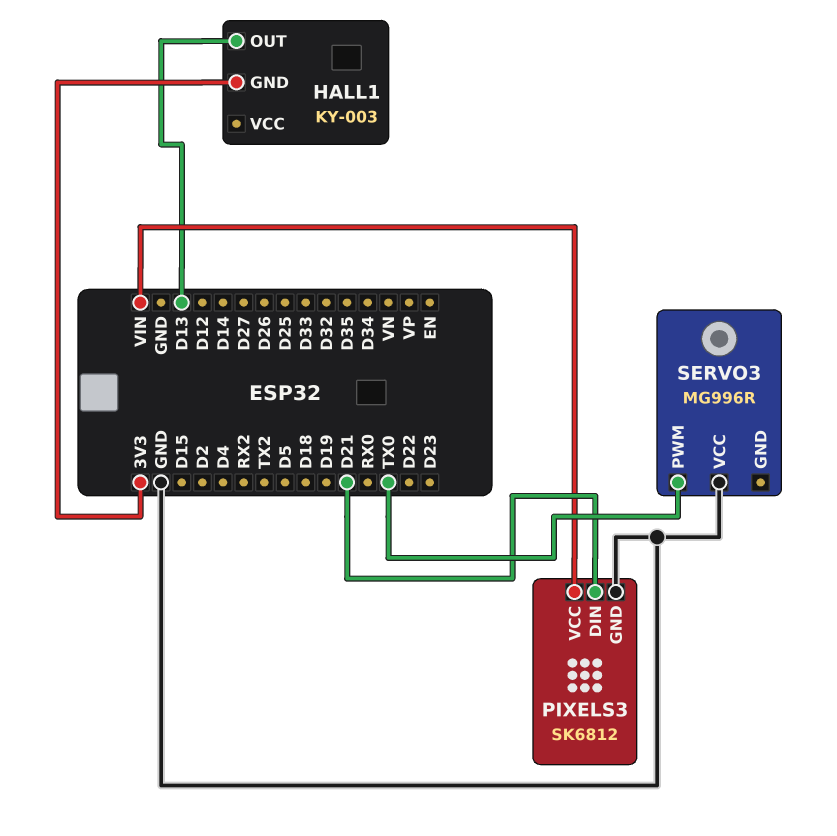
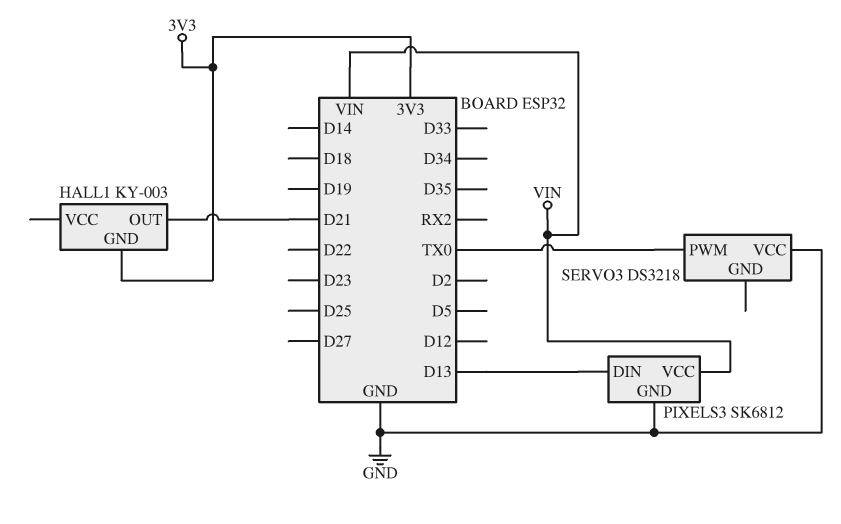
HALL1 pin OUT: D13 -> D21
PIXELS3 pin DIN: D21 -> D13
SERVO3: MG996R -> DS3218

